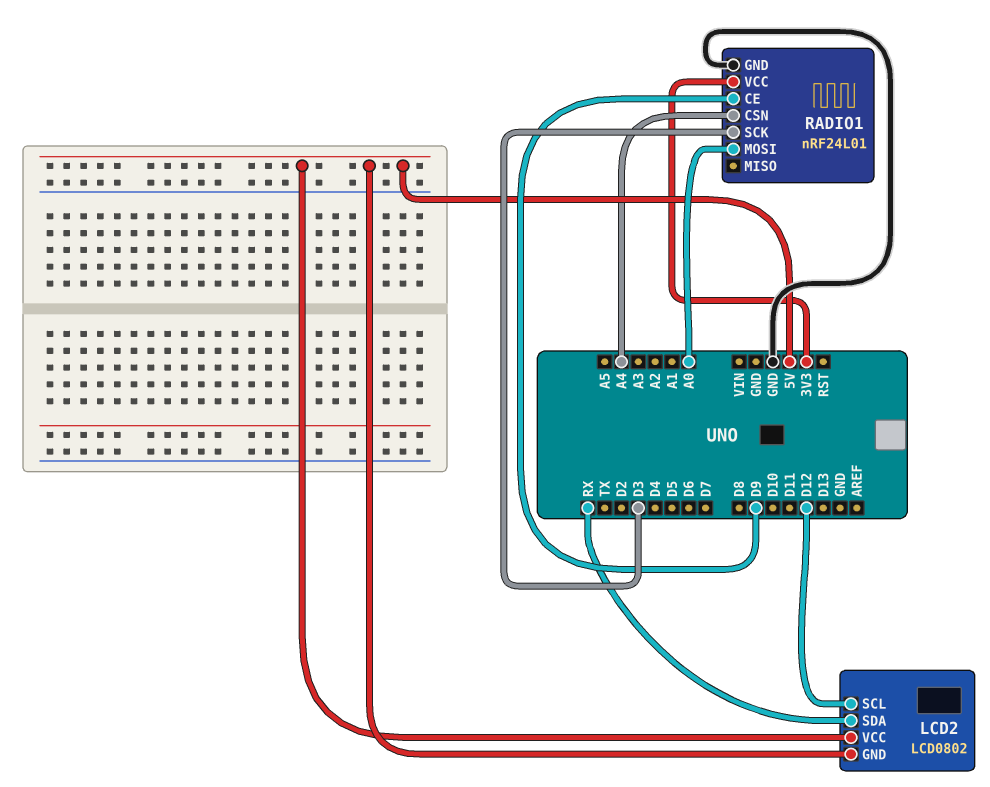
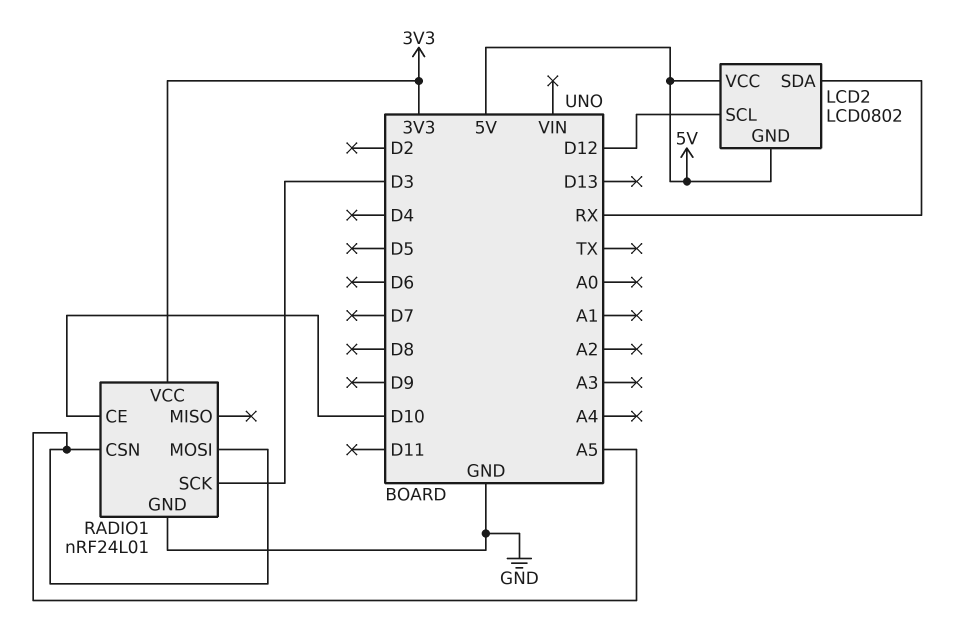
RADIO1 pin CE: D9 -> D10
RADIO1 pin CSN: A4 -> A5
RADIO1 pin MOSI: A0 -> A5

